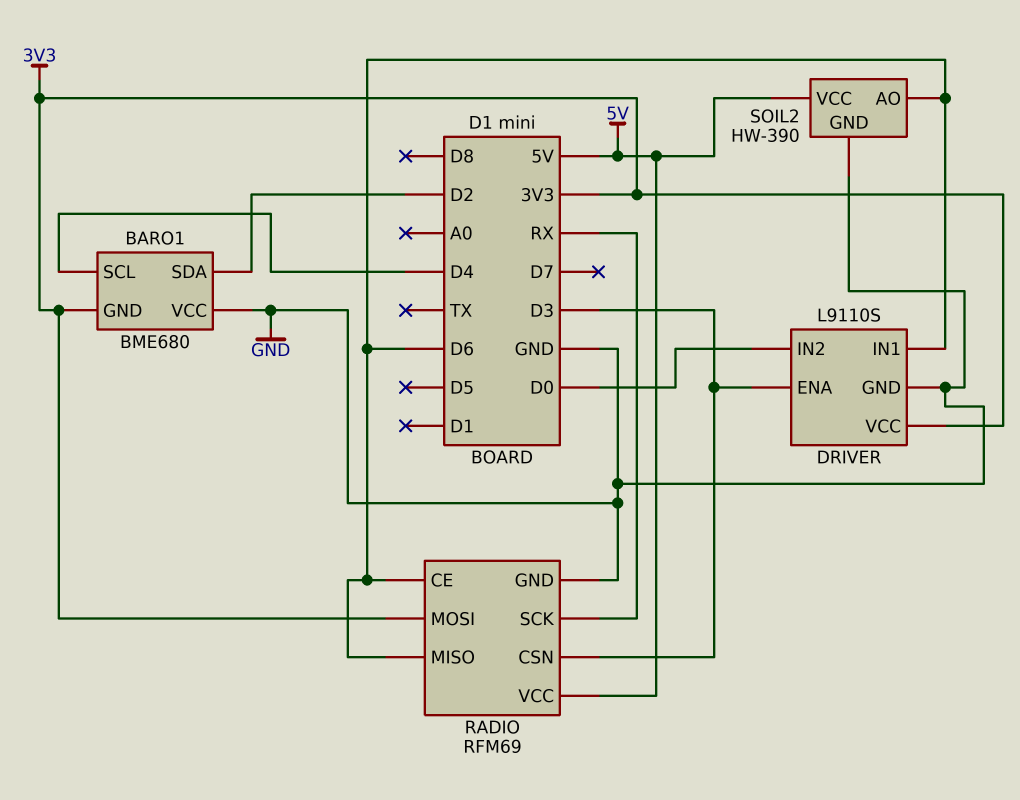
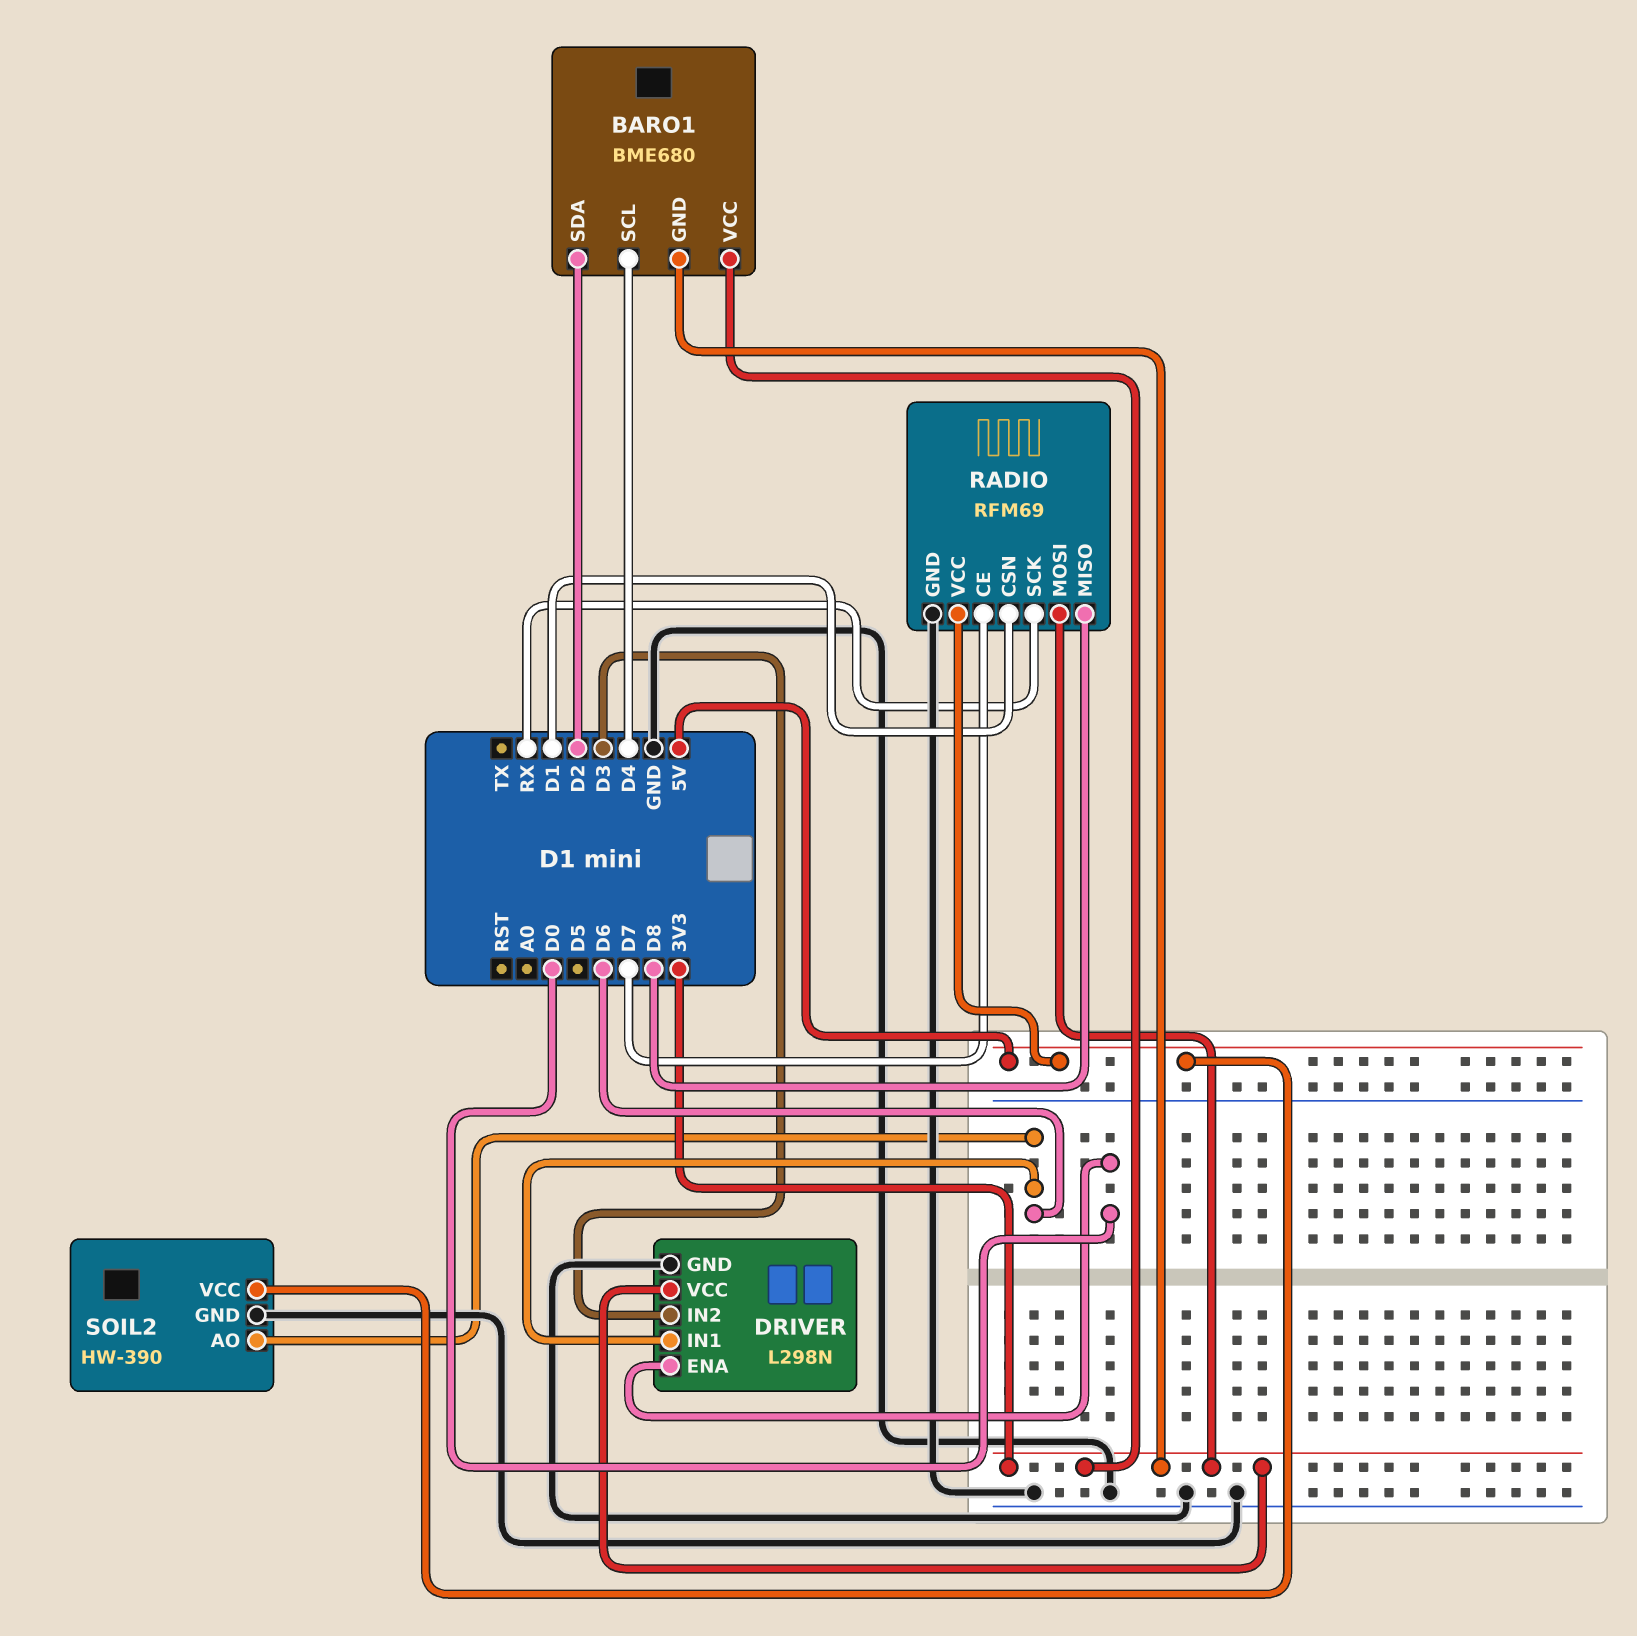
BARO1 pin VCC: GND -> 3V3
DRIVER: L9110S -> L298N
DRIVER pin ENA: D3 -> D0
DRIVER pin IN2: D0 -> D3
RADIO pin CE: D6 -> D7
RADIO pin CSN: D3 -> D1
RADIO pin MISO: D6 -> D8

